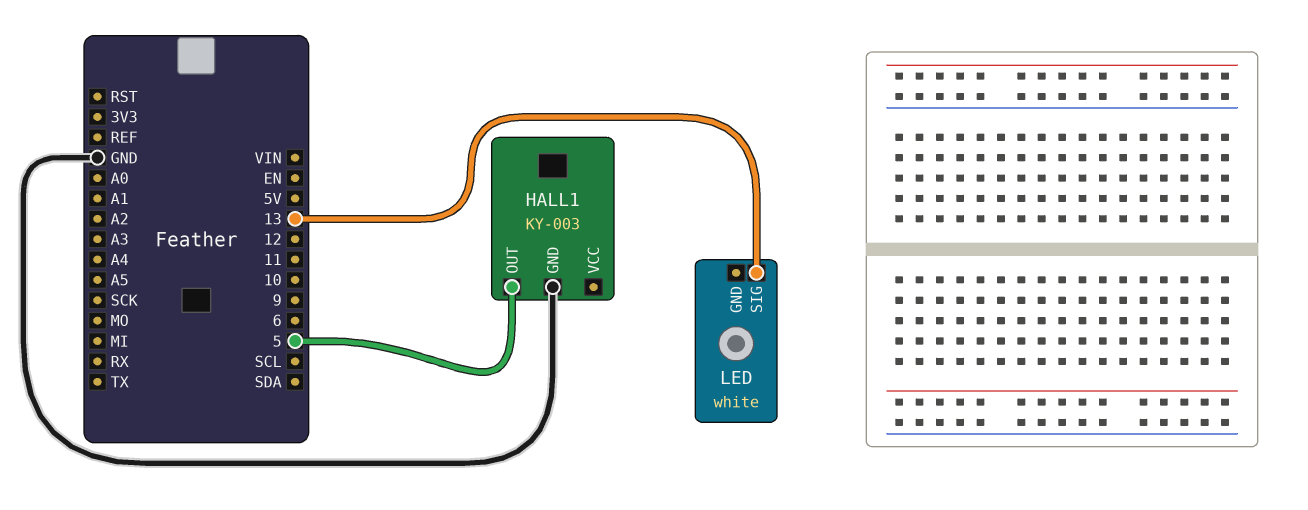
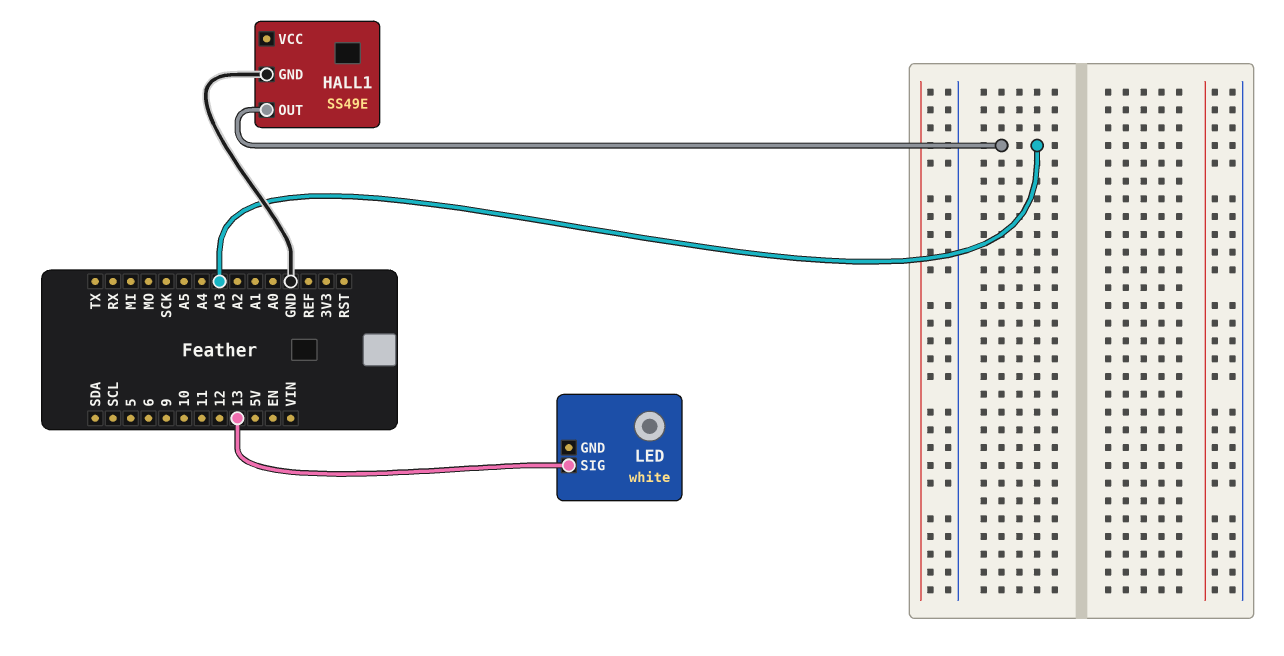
HALL1: KY-003 -> SS49E
HALL1 pin OUT: 5 -> A3

